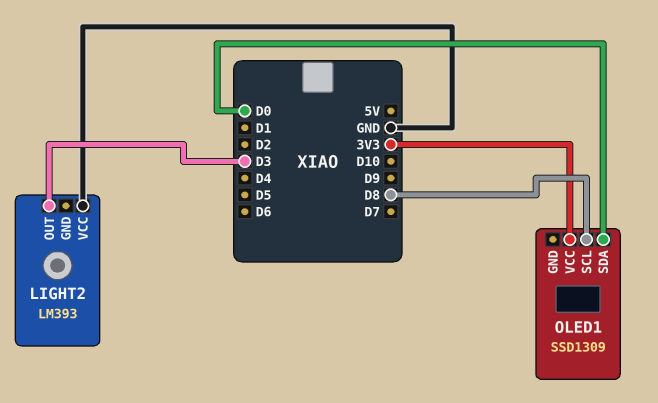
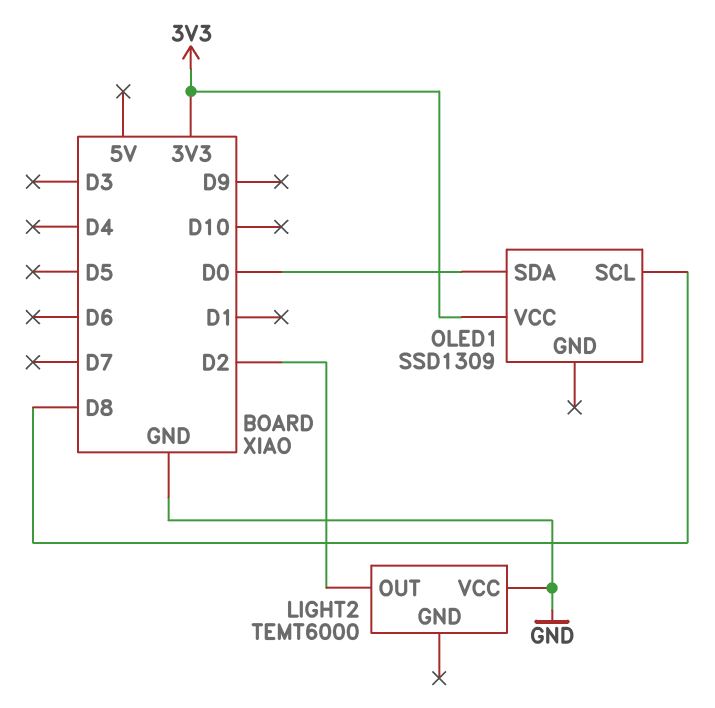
LIGHT2: LM393 -> TEMT6000
LIGHT2 pin OUT: D3 -> D2

